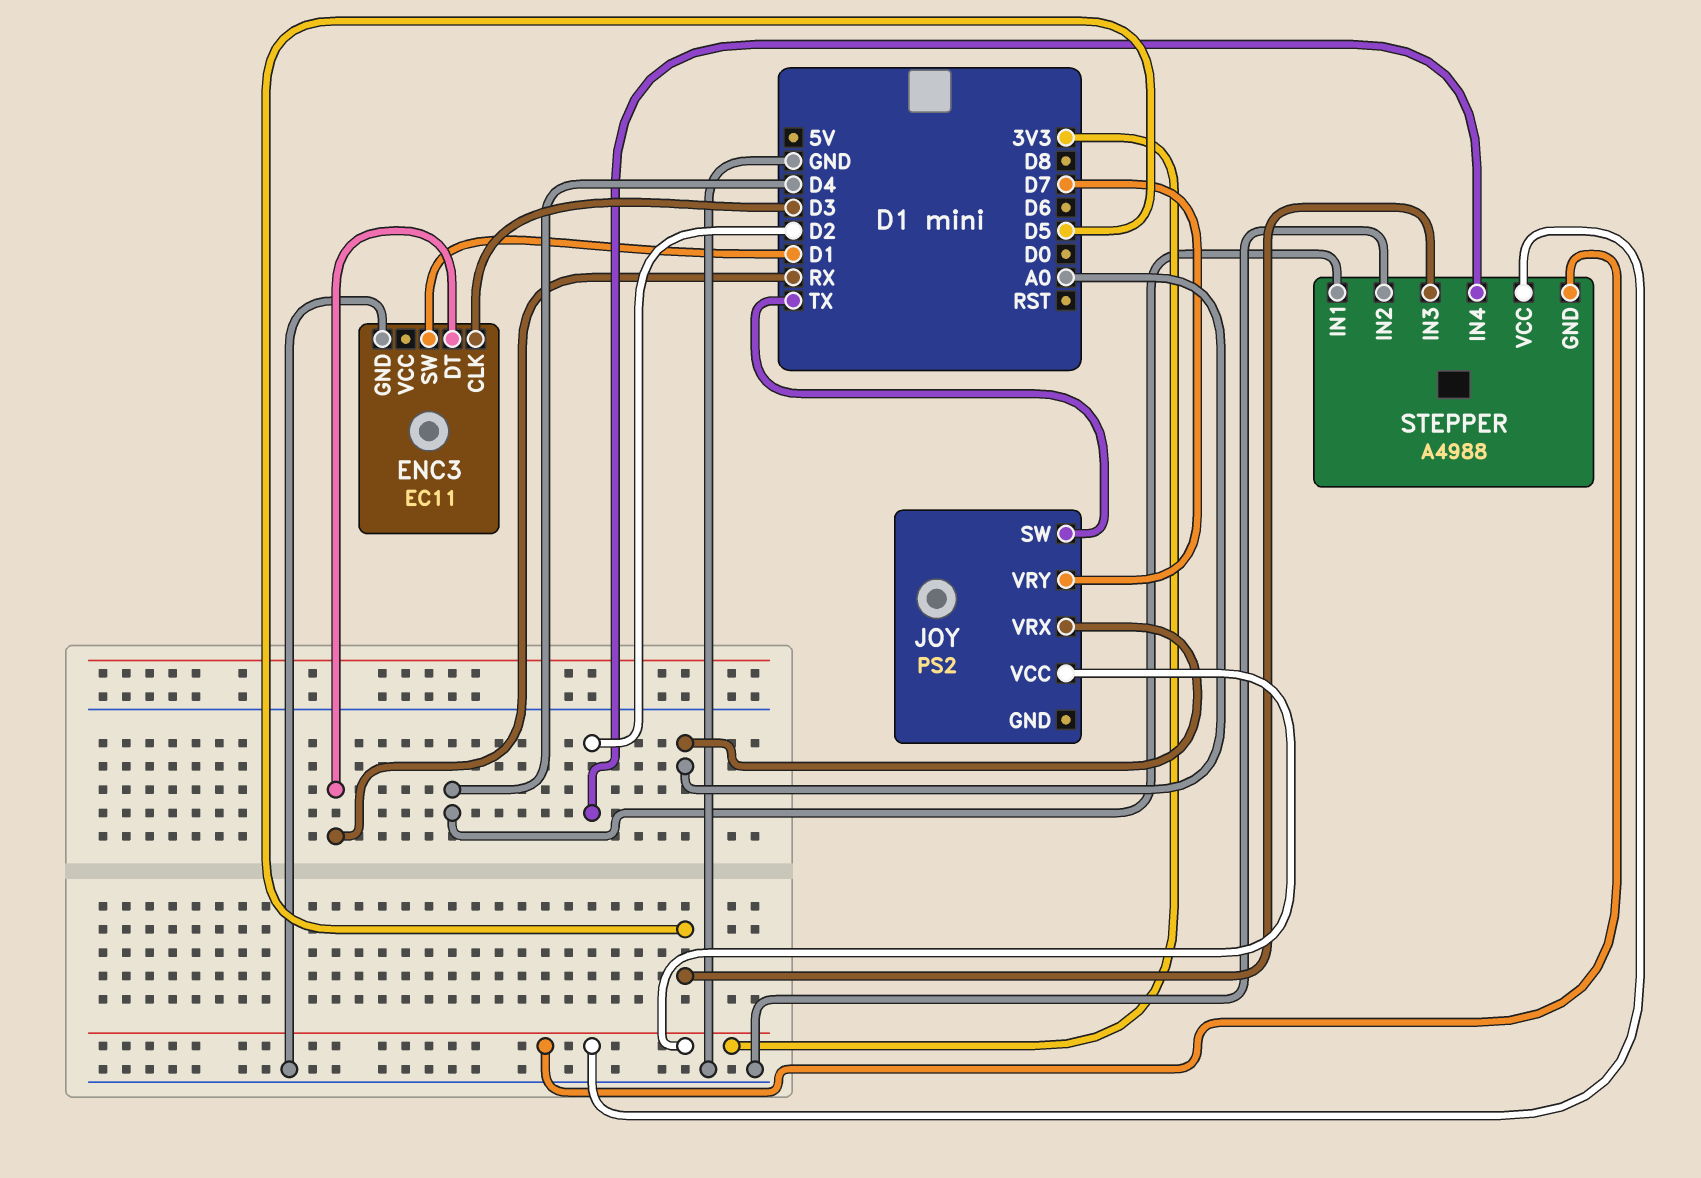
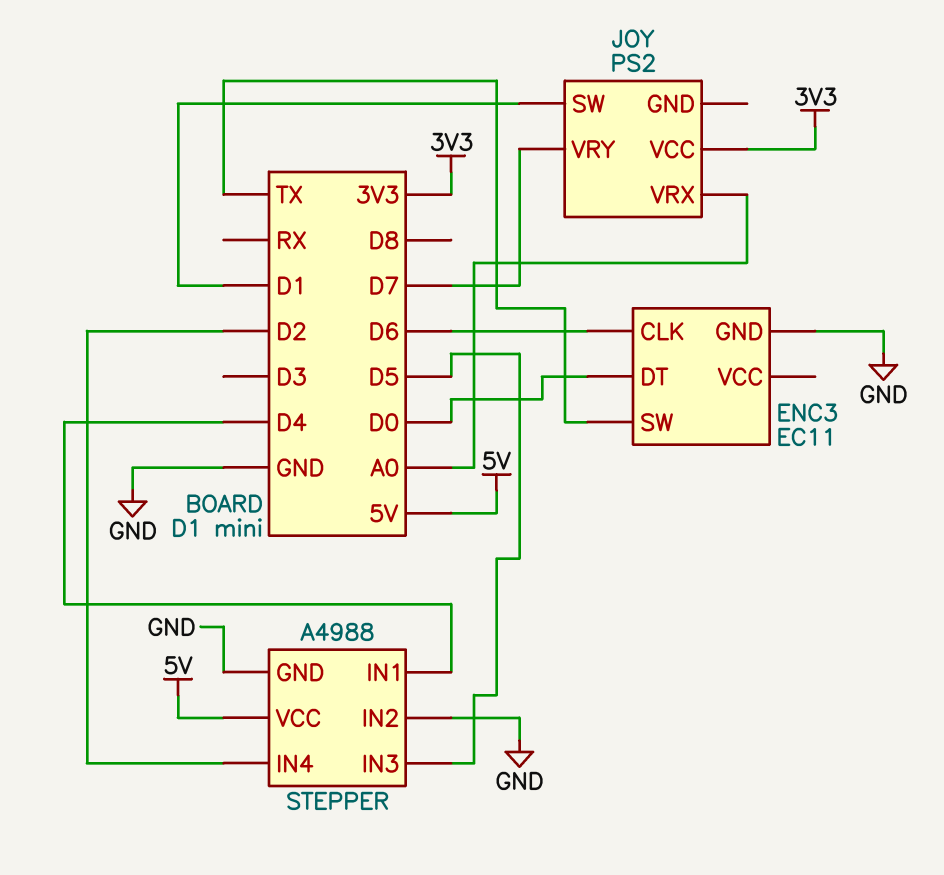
ENC3 pin CLK: D3 -> D6
ENC3 pin DT: RX -> D0
ENC3 pin SW: D1 -> TX
JOY pin SW: TX -> D1
STEPPER pin GND: 3V3 -> GND
STEPPER pin VCC: 3V3 -> 5V

